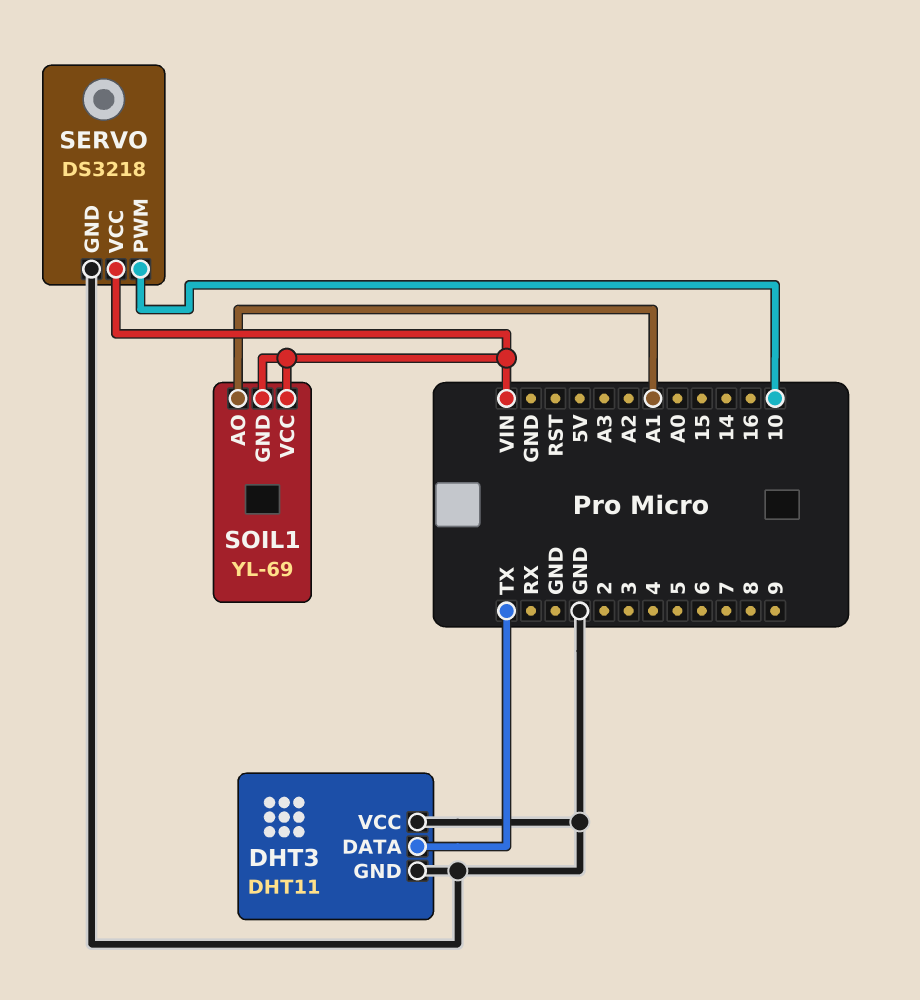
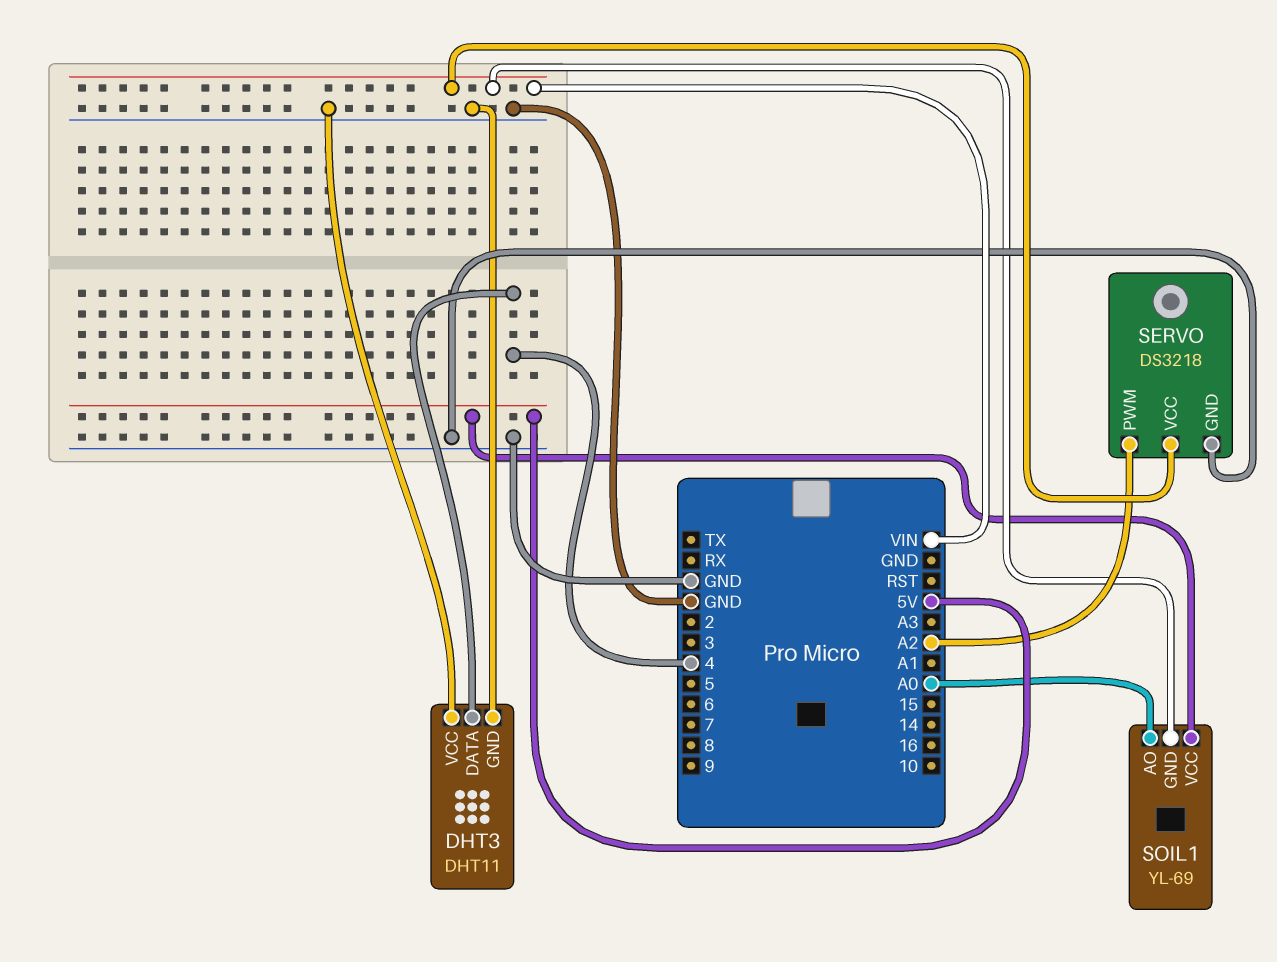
DHT3 pin DATA: TX -> 4
SERVO pin PWM: 10 -> A2
SOIL1 pin AO: A1 -> A0
SOIL1 pin VCC: VIN -> 5V

